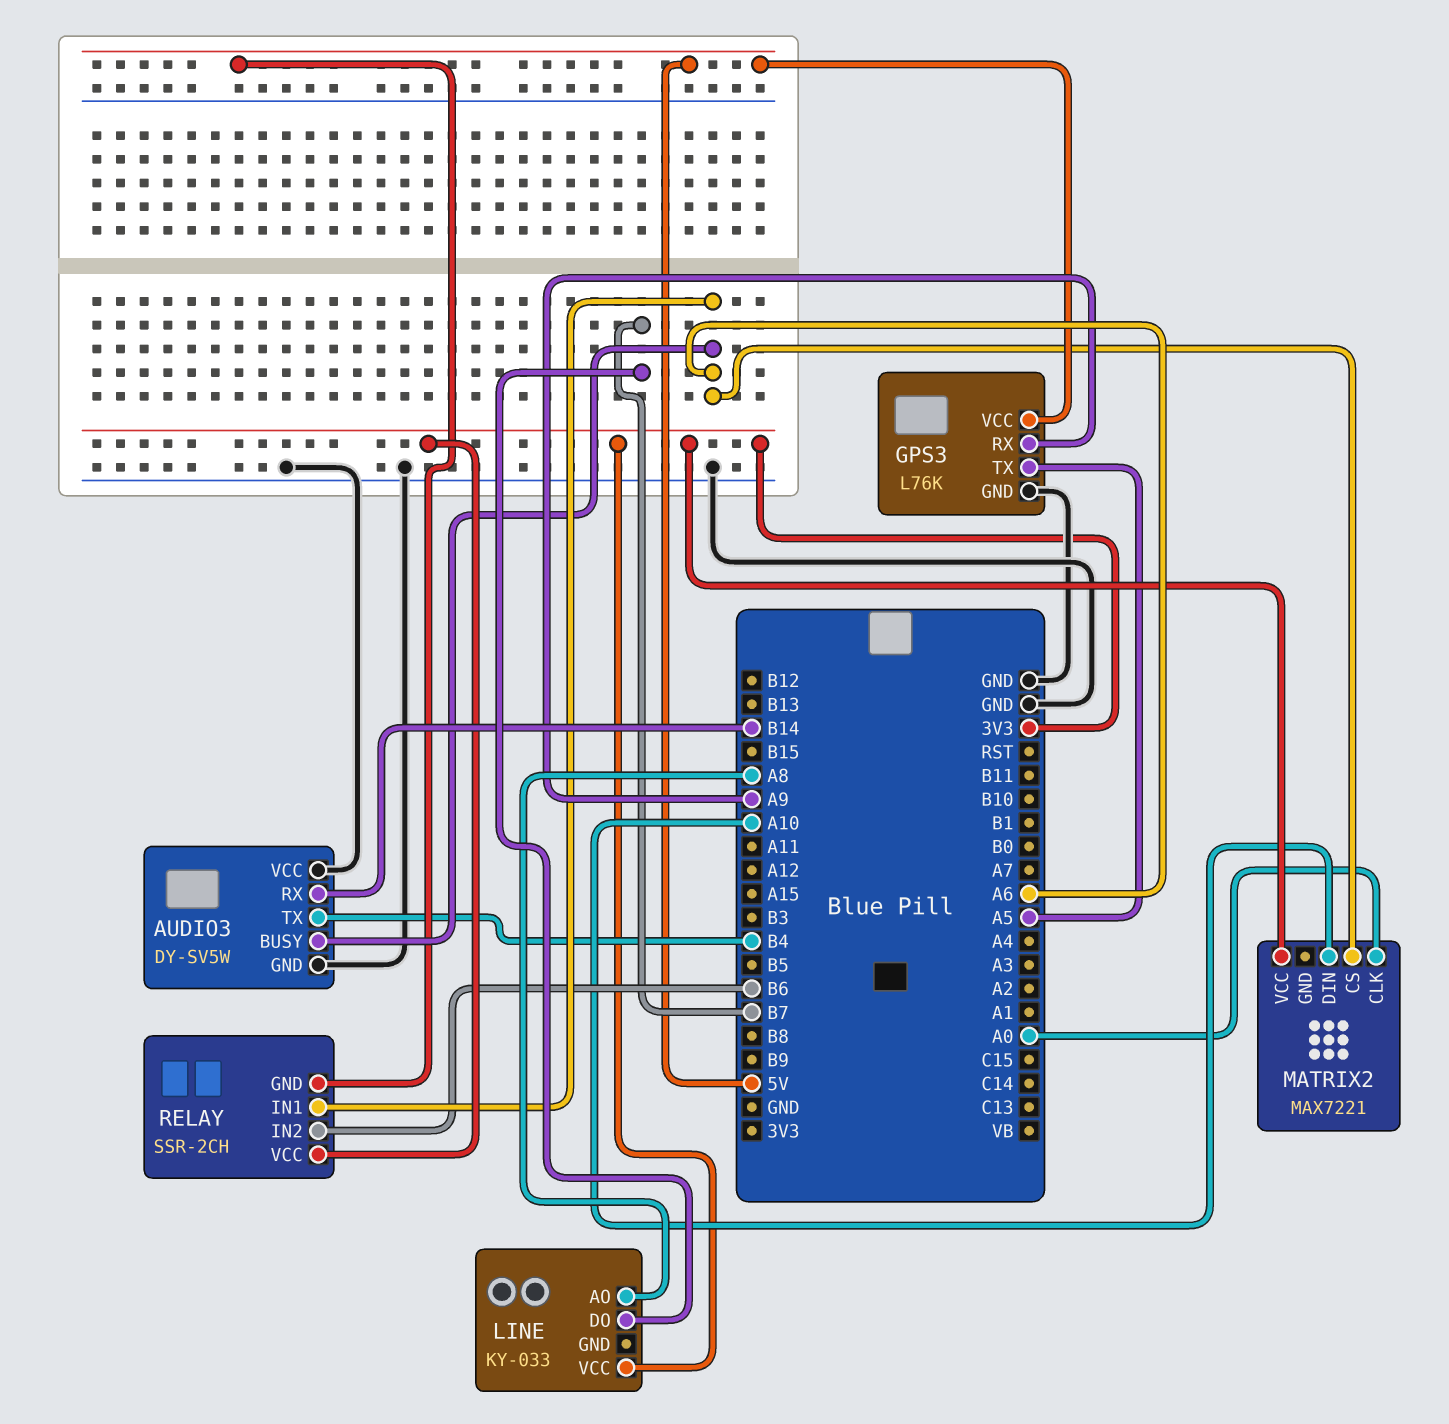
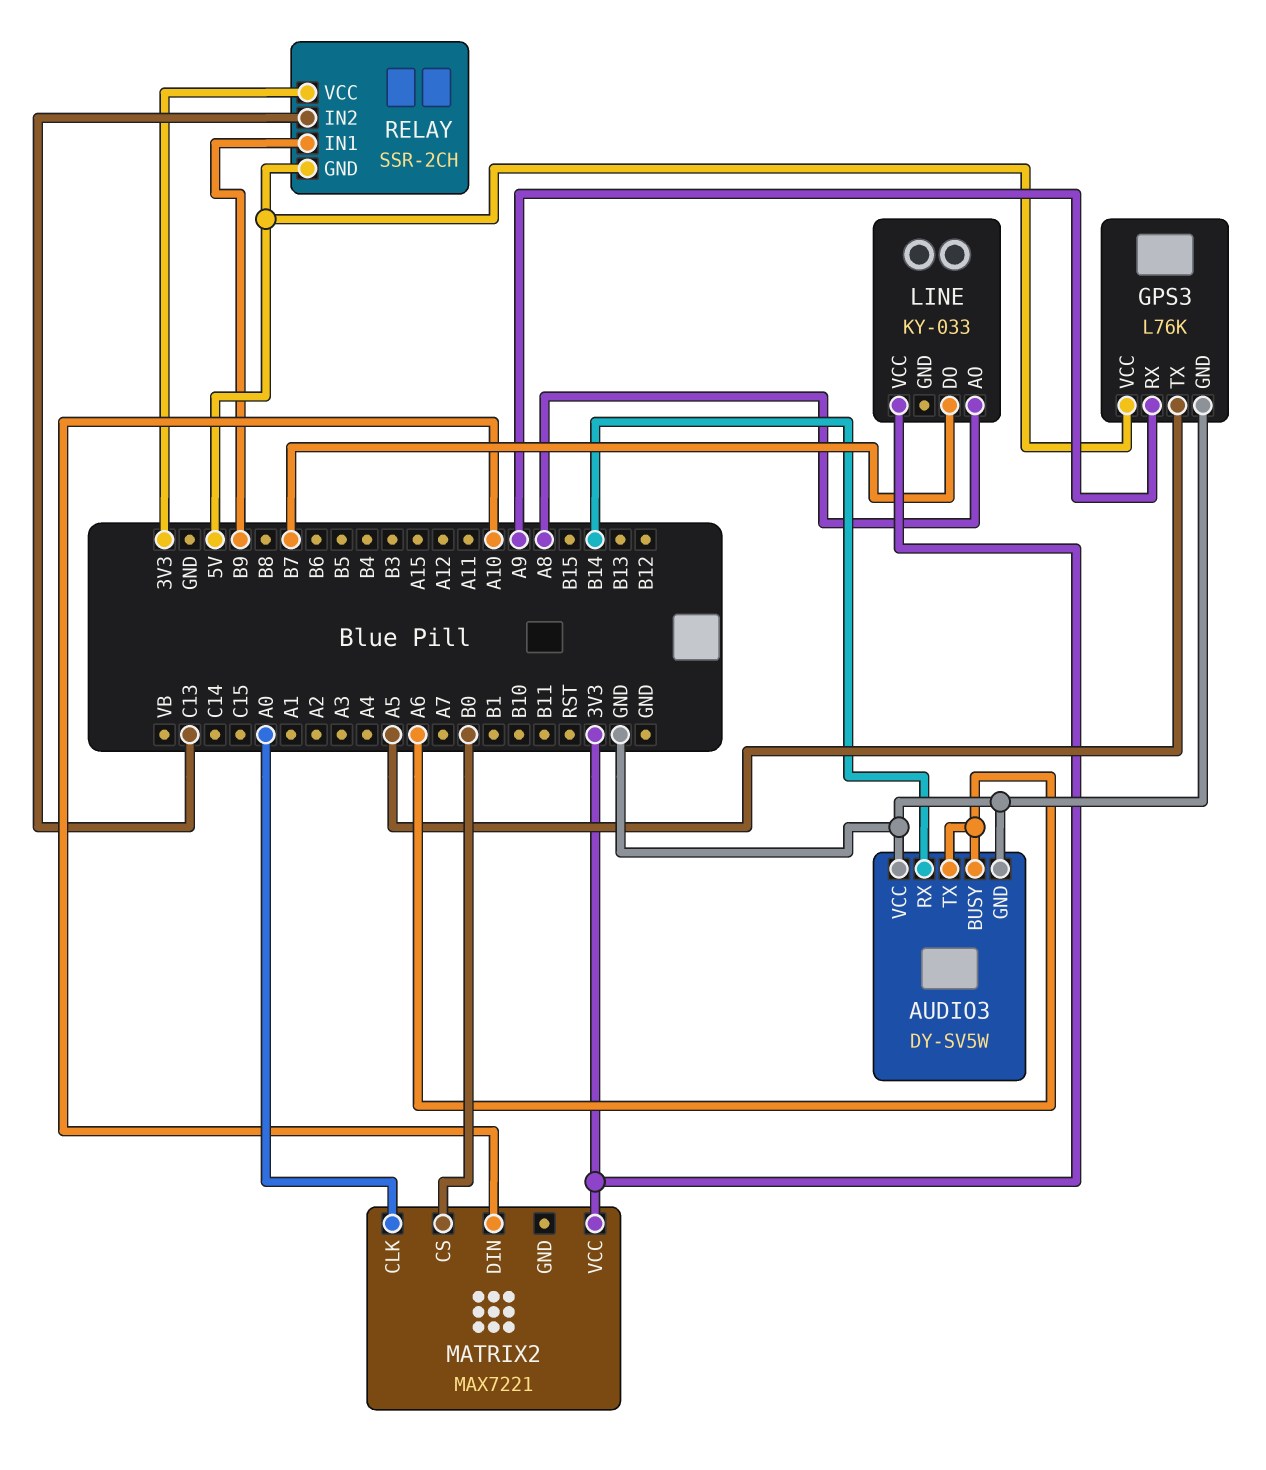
AUDIO3 pin TX: B4 -> A6
MATRIX2 pin CS: A6 -> B0
RELAY pin IN1: A6 -> B9
RELAY pin IN2: B6 -> C13

